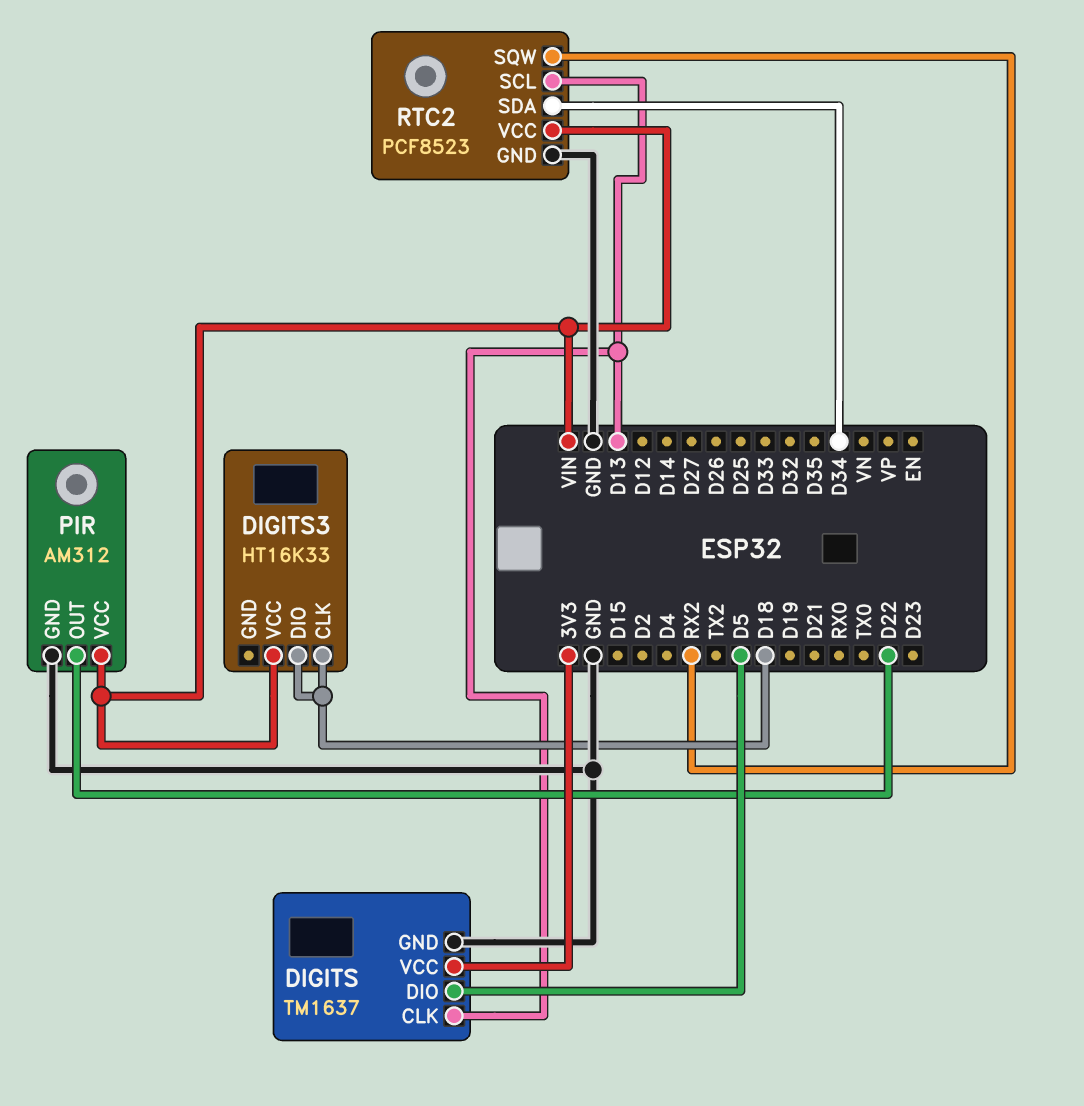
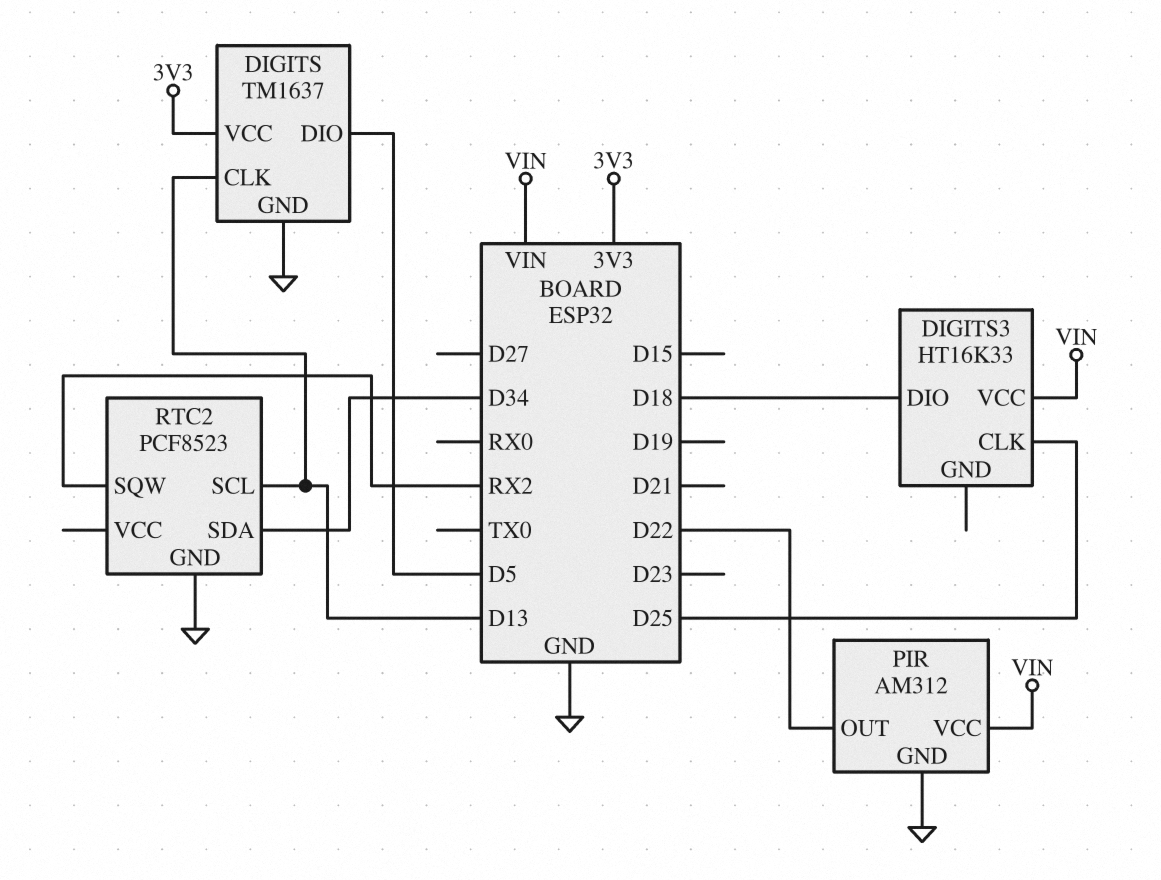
DIGITS3 pin CLK: D18 -> D25
RTC2 pin VCC: VIN -> none

